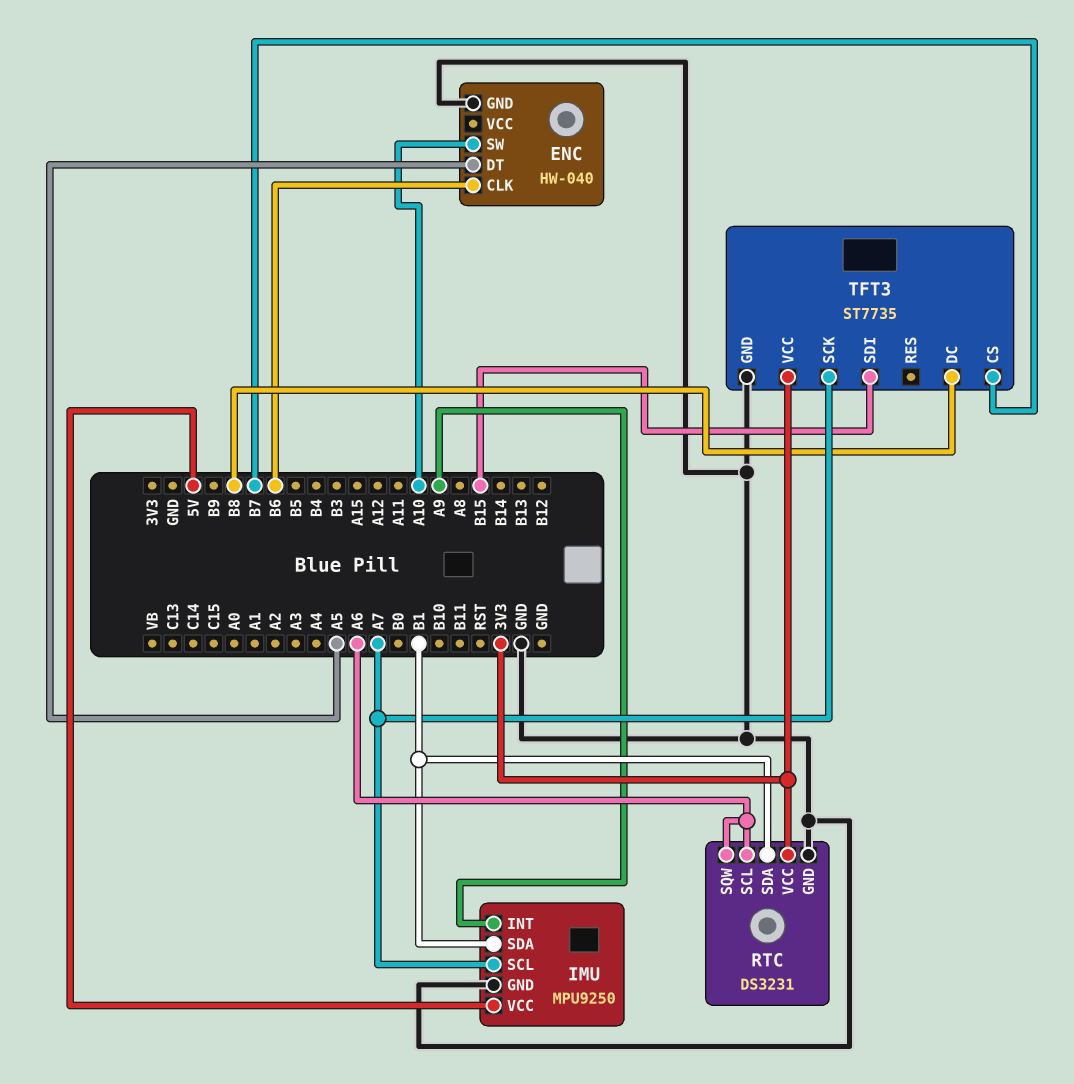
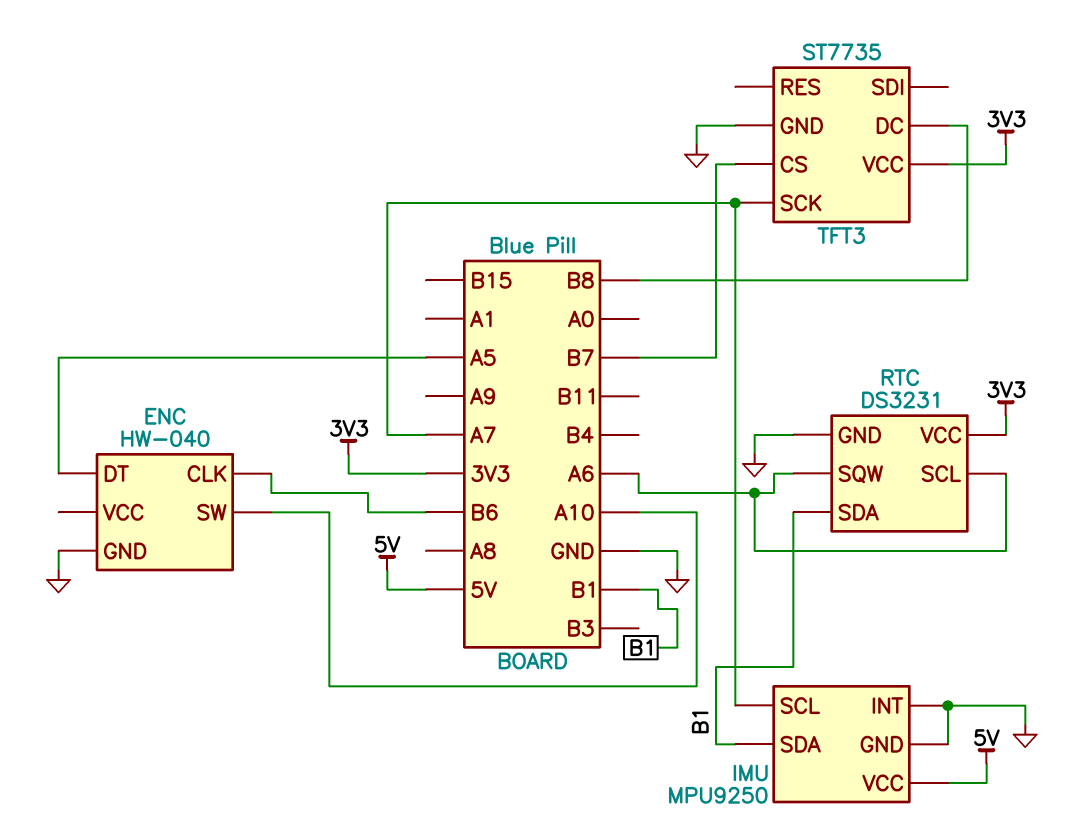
IMU pin INT: A9 -> GND
TFT3 pin SDI: B15 -> none

